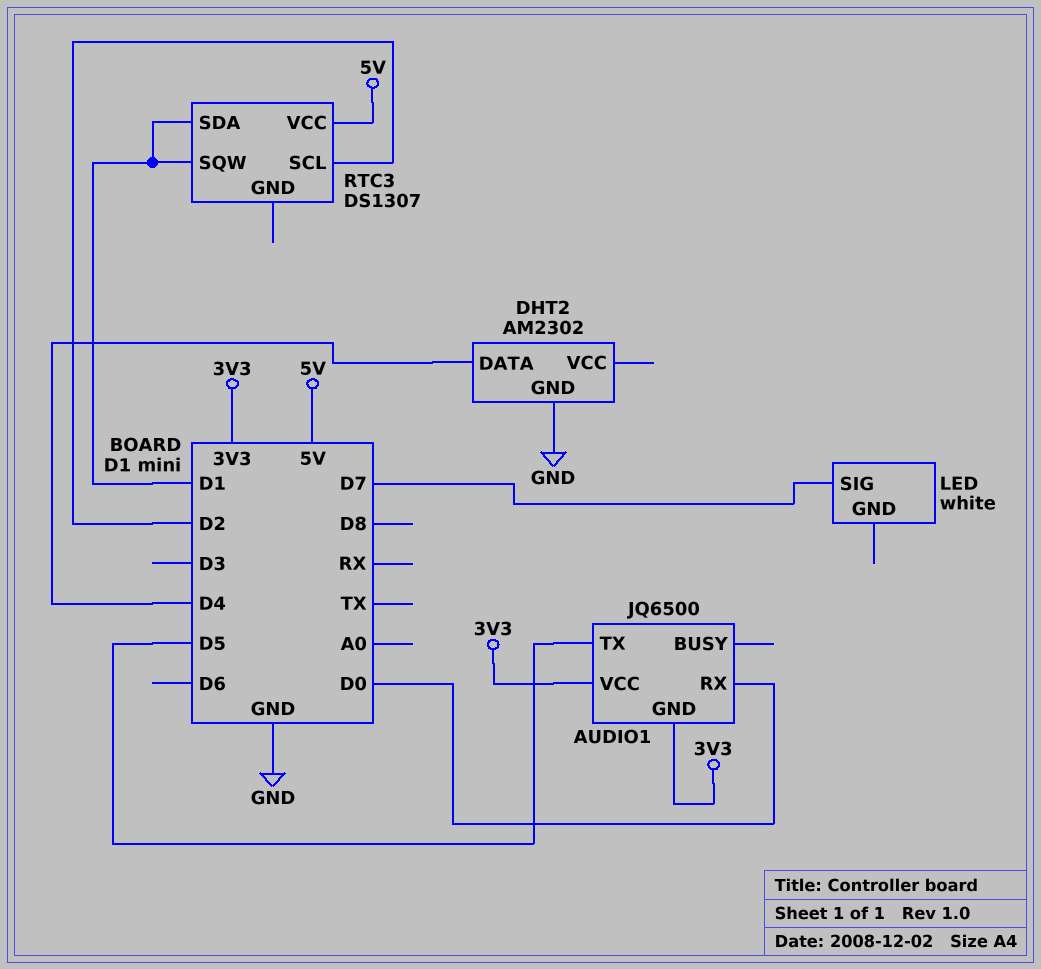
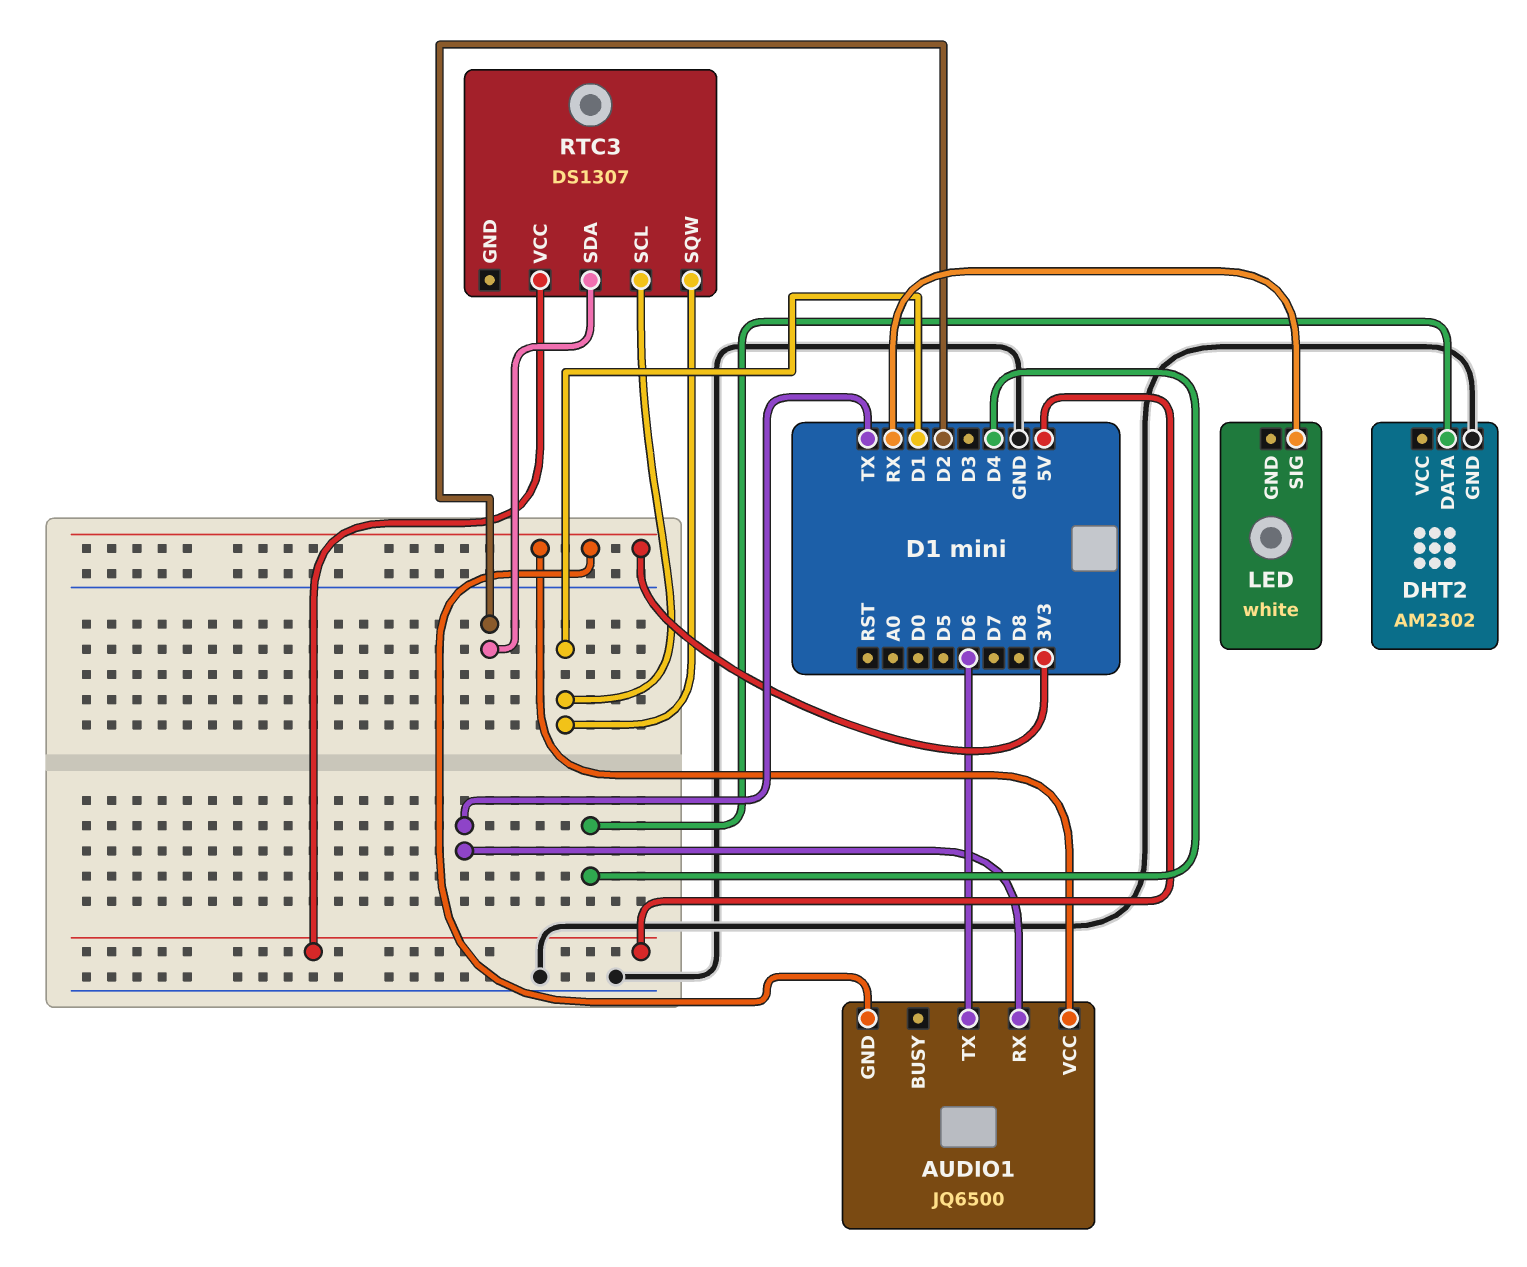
AUDIO1 pin RX: D0 -> TX
AUDIO1 pin TX: D5 -> D6
LED pin SIG: D7 -> RX
RTC3 pin SCL: D2 -> D1
RTC3 pin SDA: D1 -> D2

